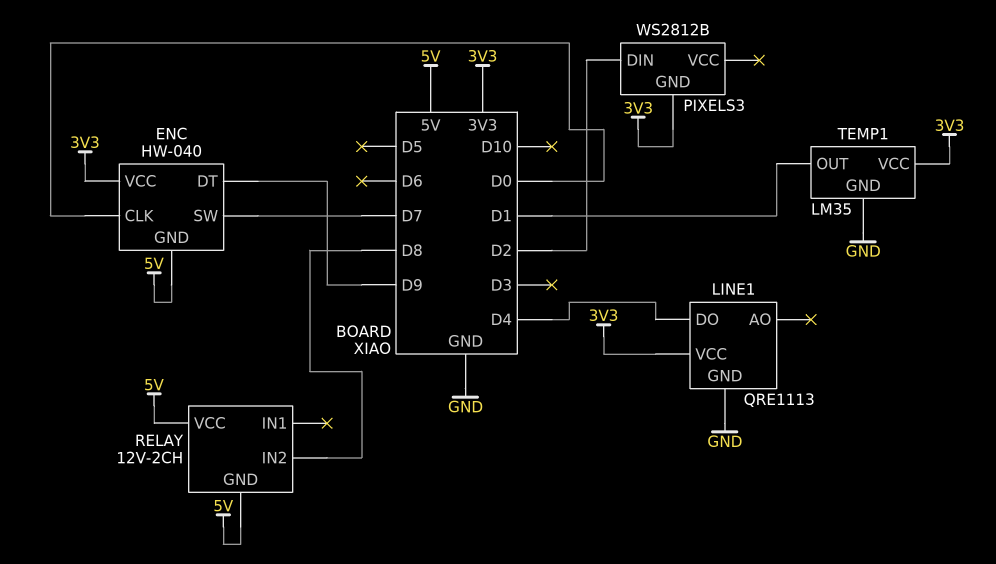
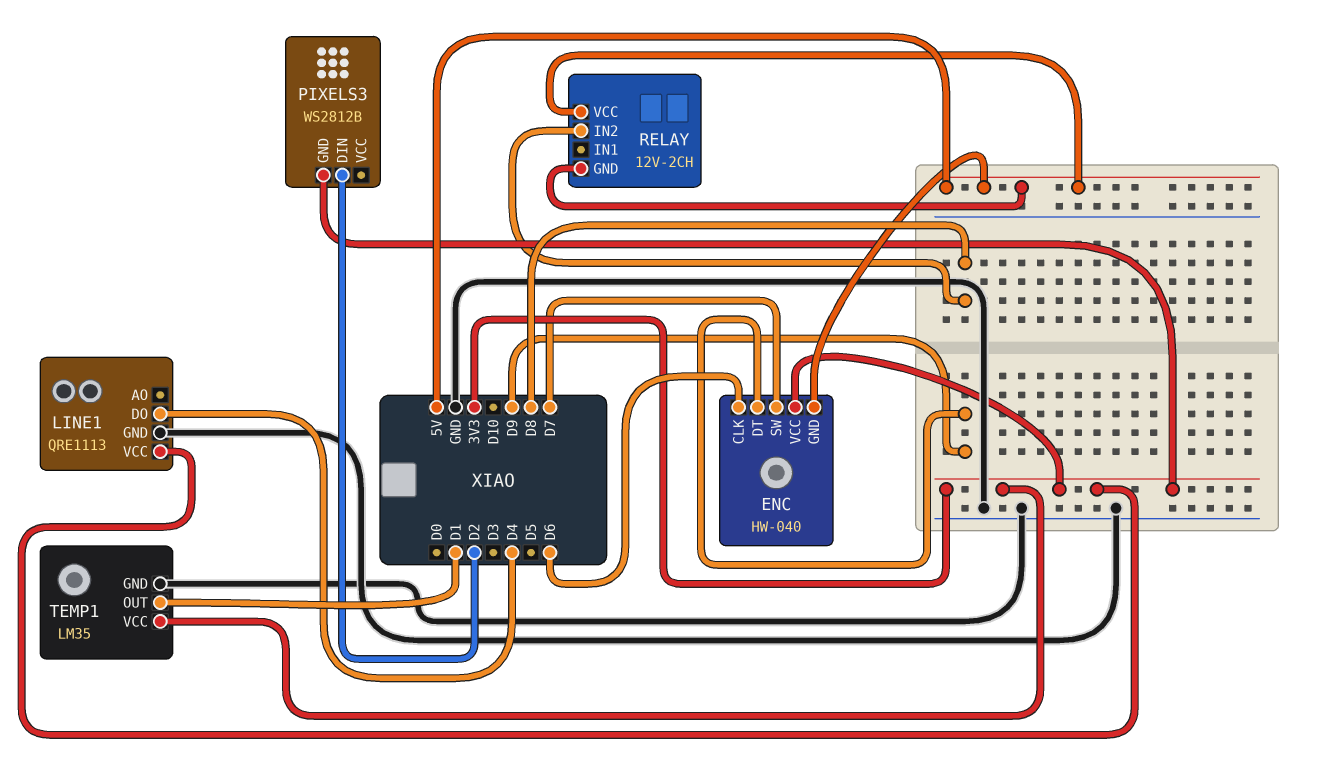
ENC pin CLK: D0 -> D6

